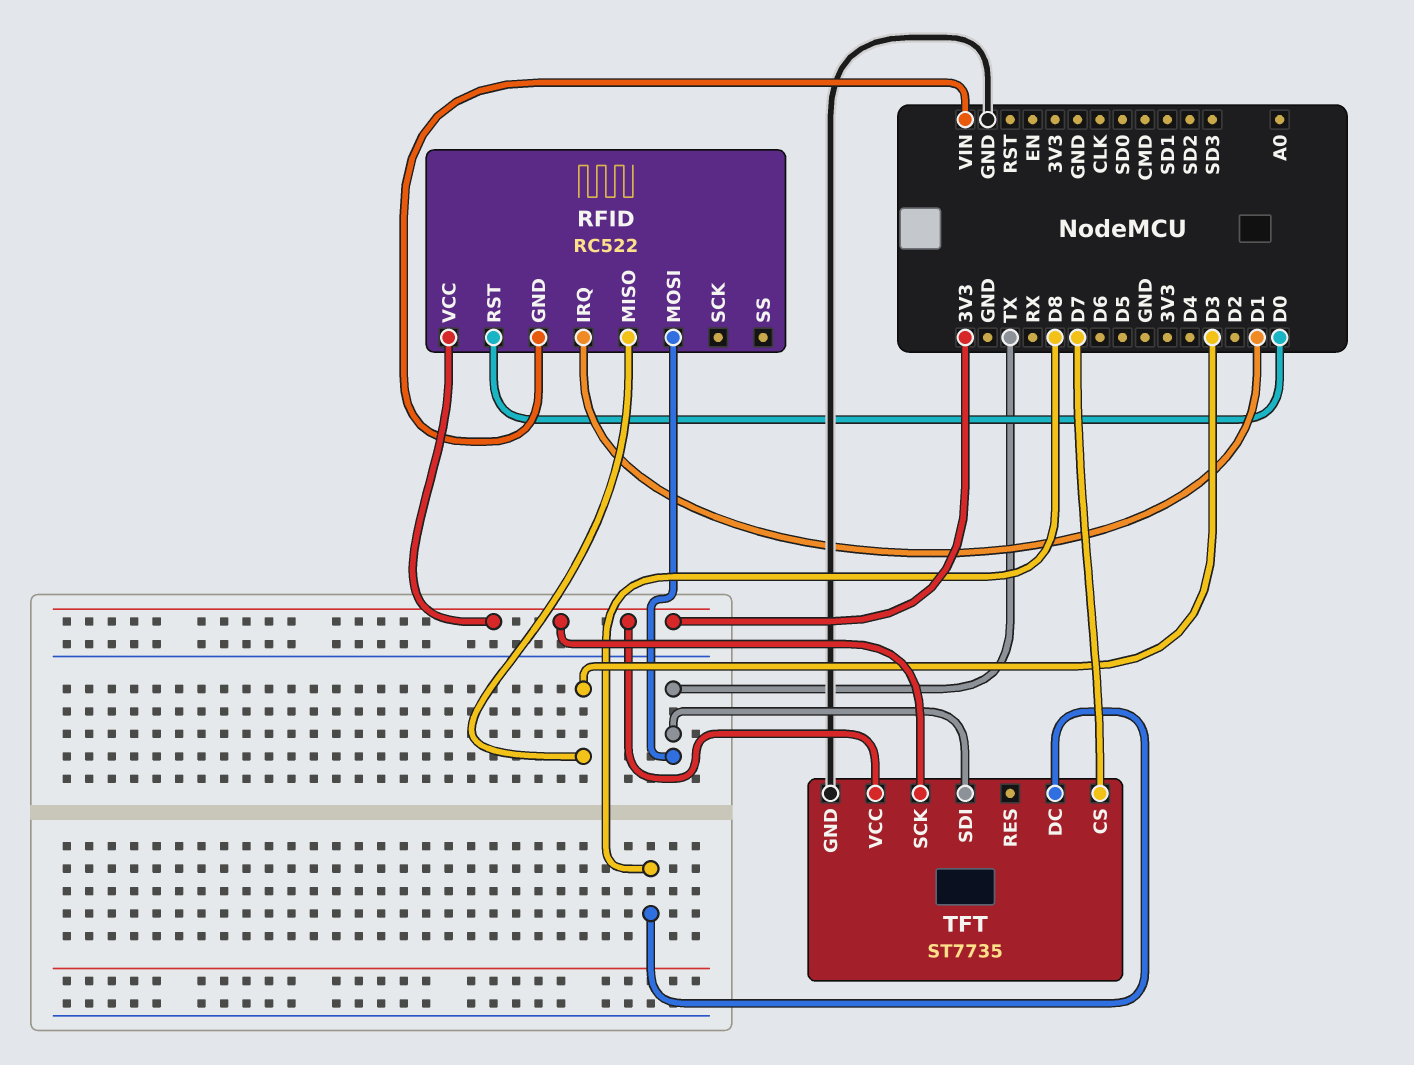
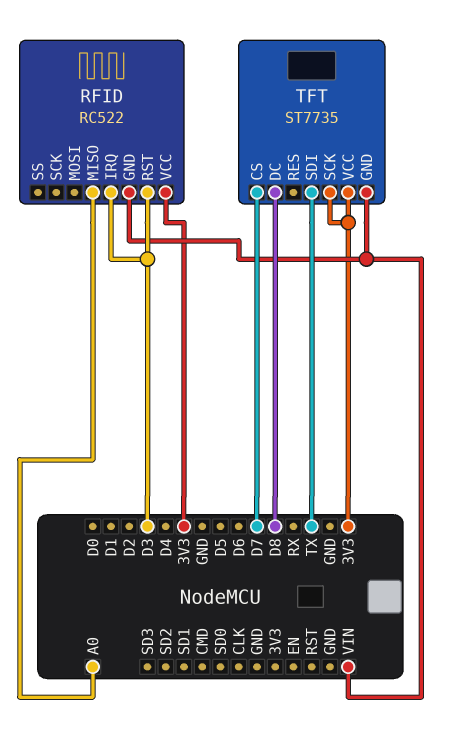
RFID pin IRQ: D1 -> D3
RFID pin MISO: D3 -> A0
RFID pin MOSI: TX -> none
RFID pin RST: D0 -> D3
TFT pin GND: GND -> VIN

